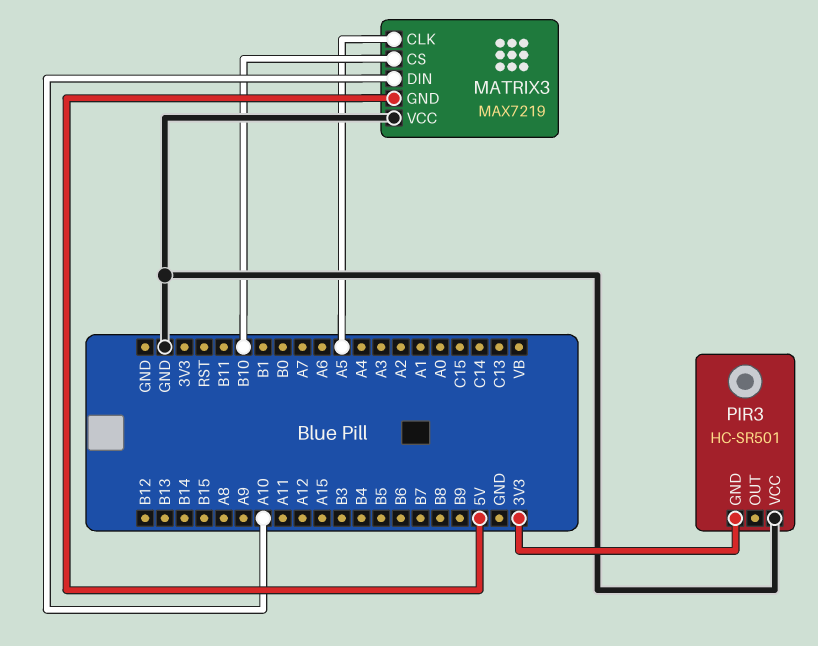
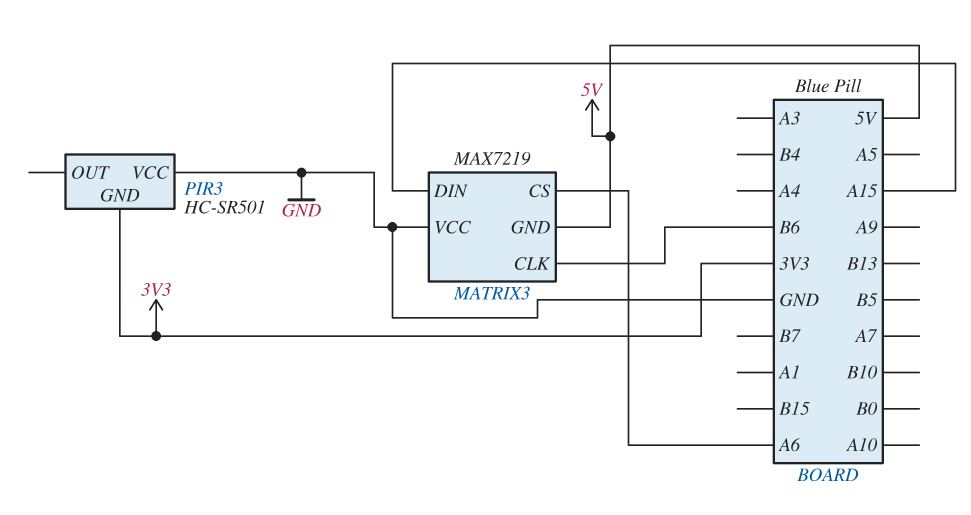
MATRIX3 pin CLK: A5 -> B6
MATRIX3 pin CS: B10 -> A6
MATRIX3 pin DIN: A10 -> A15

